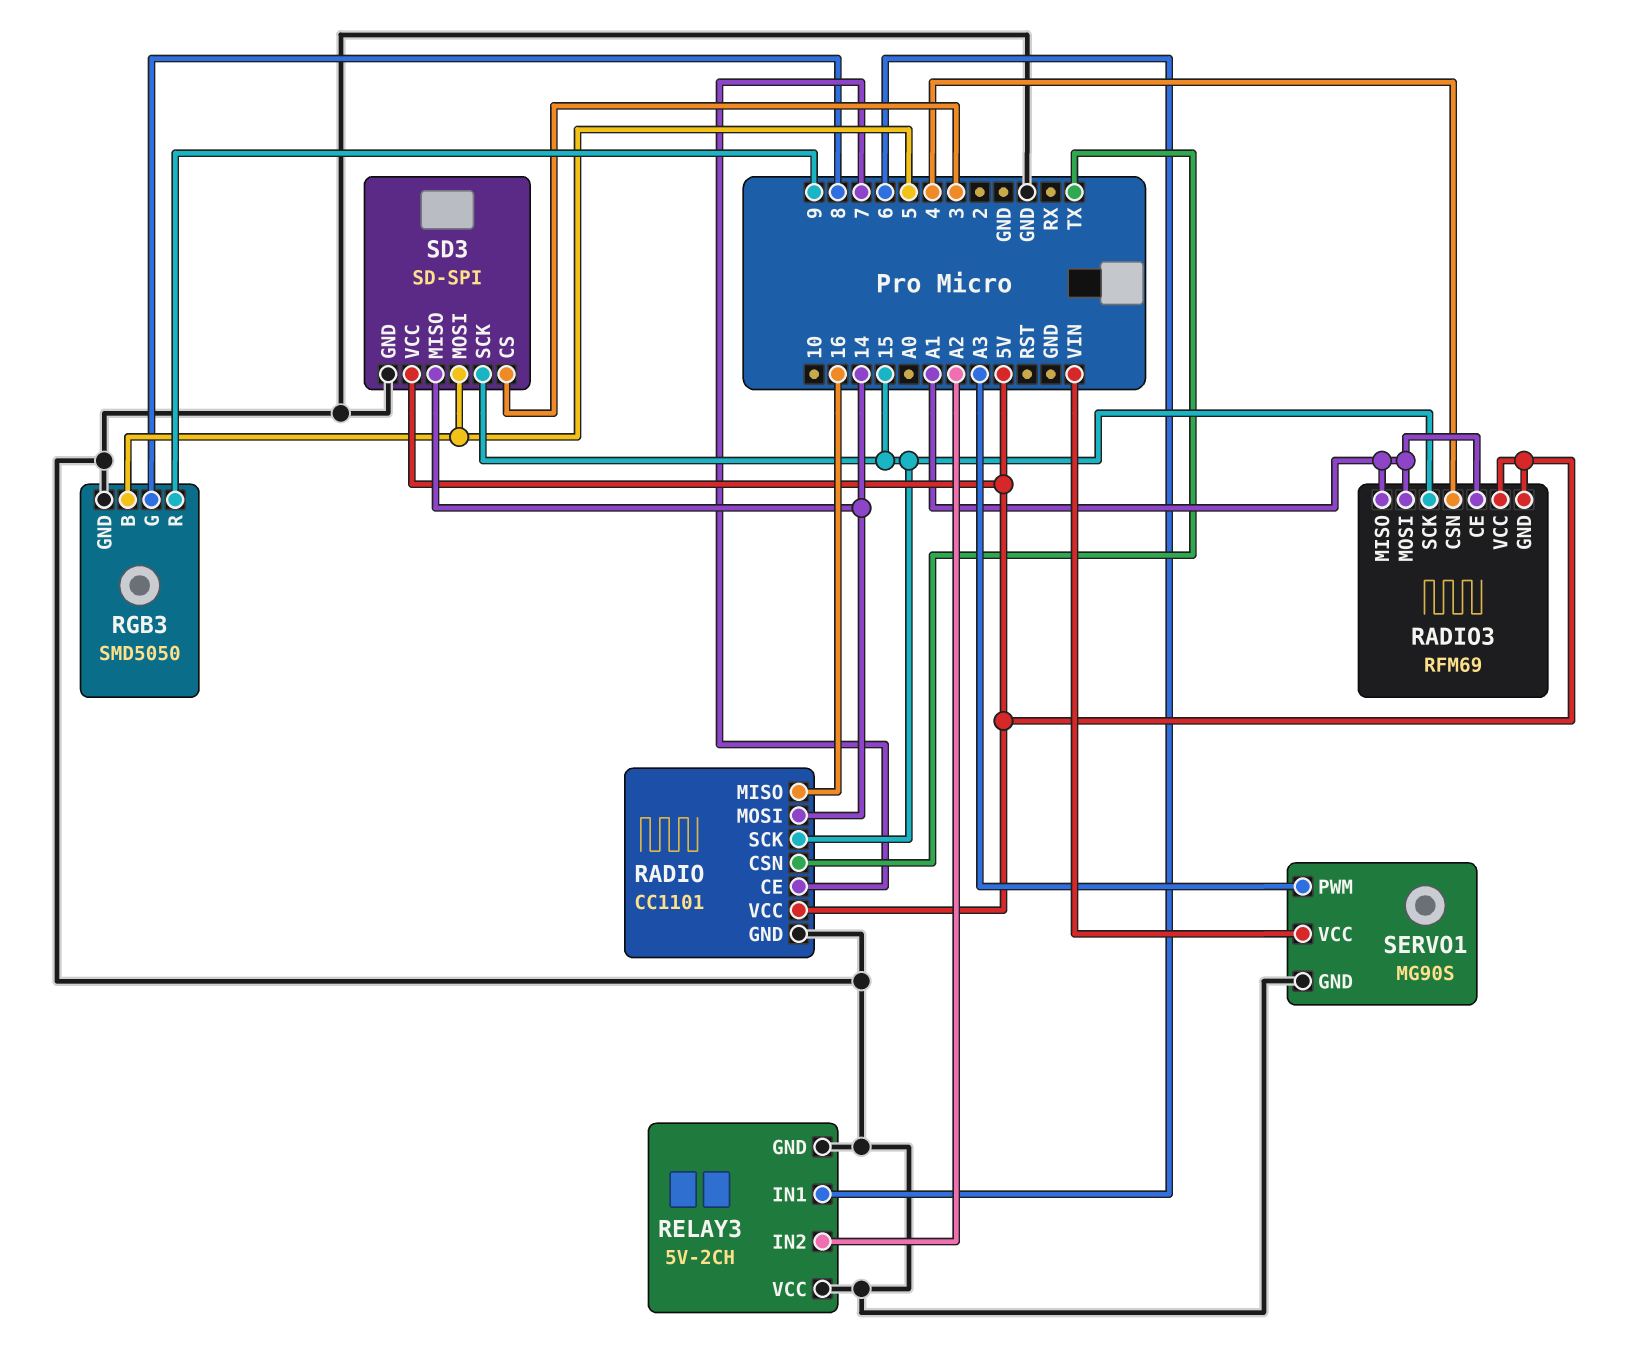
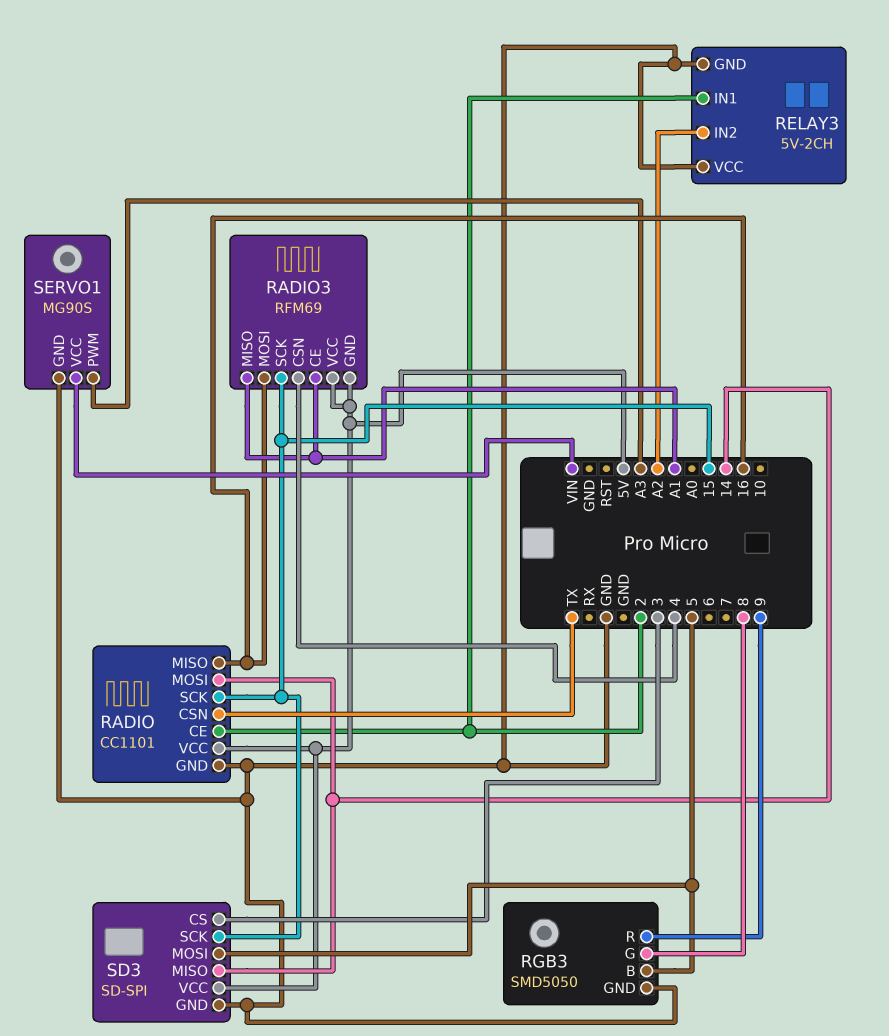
RADIO pin CE: 7 -> 2
RADIO3 pin MOSI: A1 -> 16
RELAY3 pin IN1: 6 -> 2

